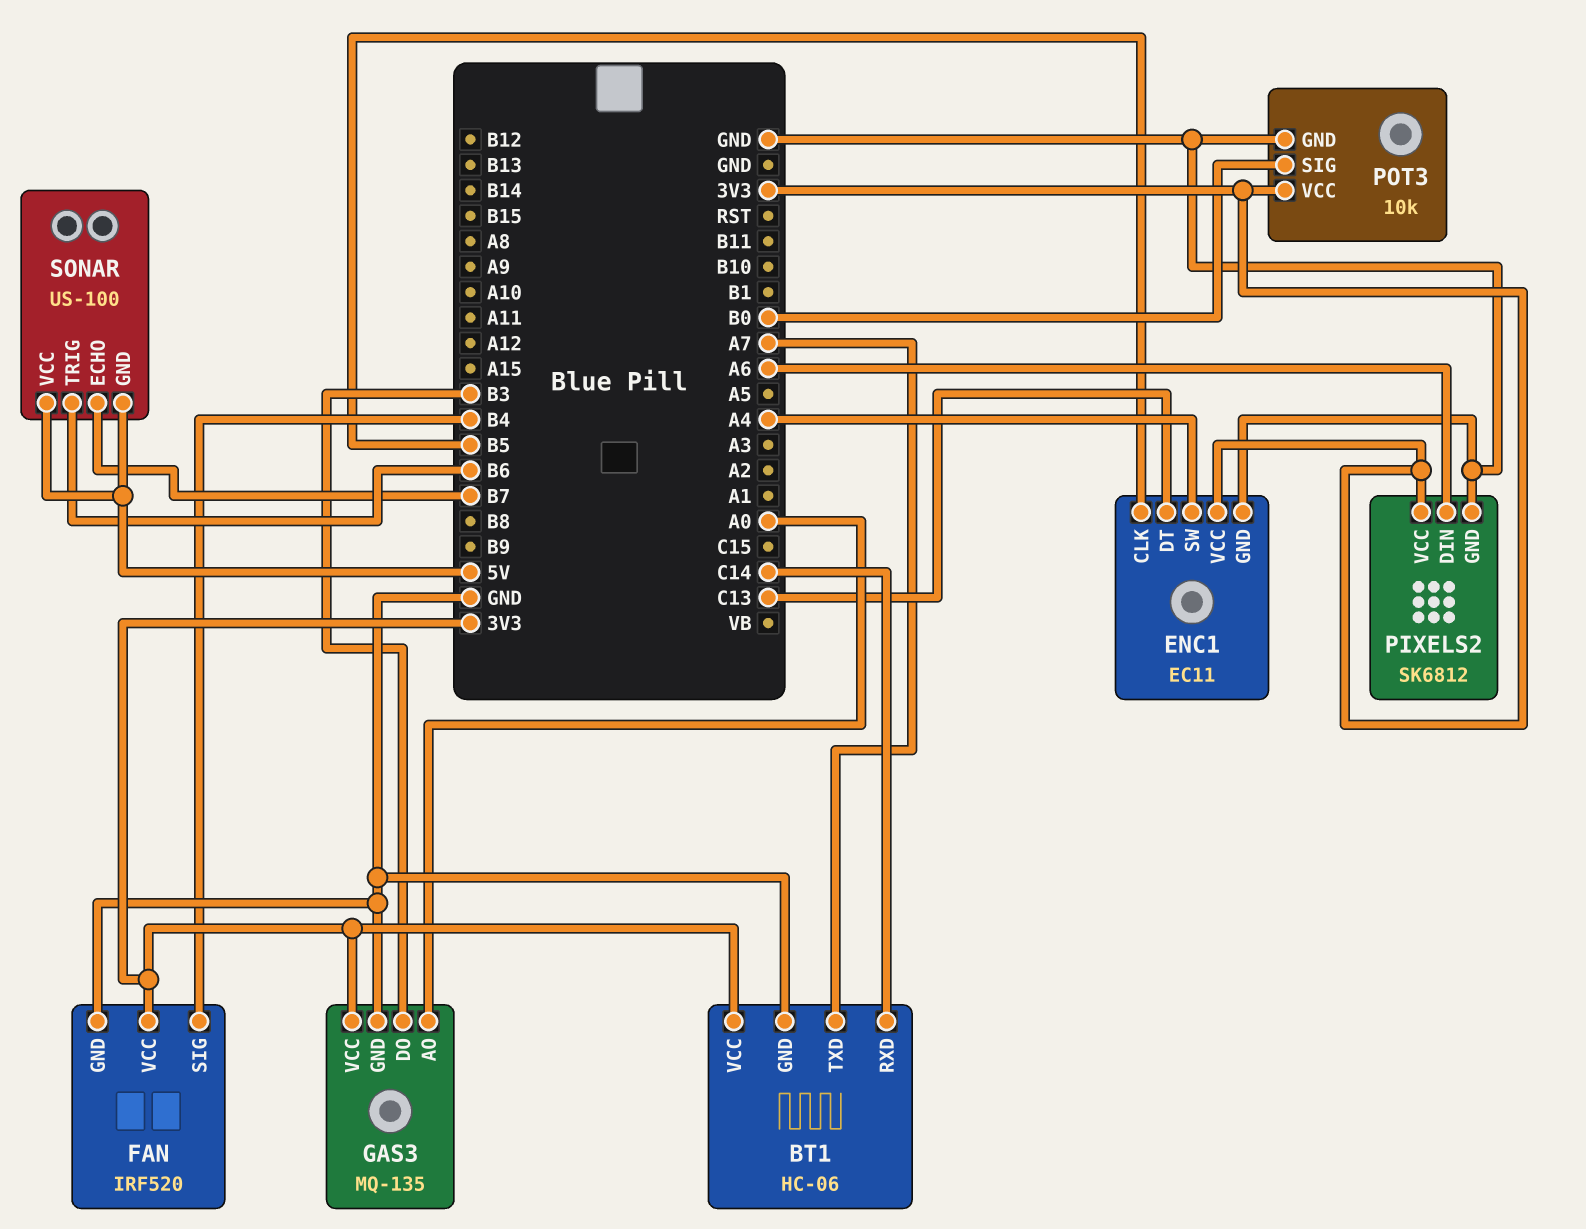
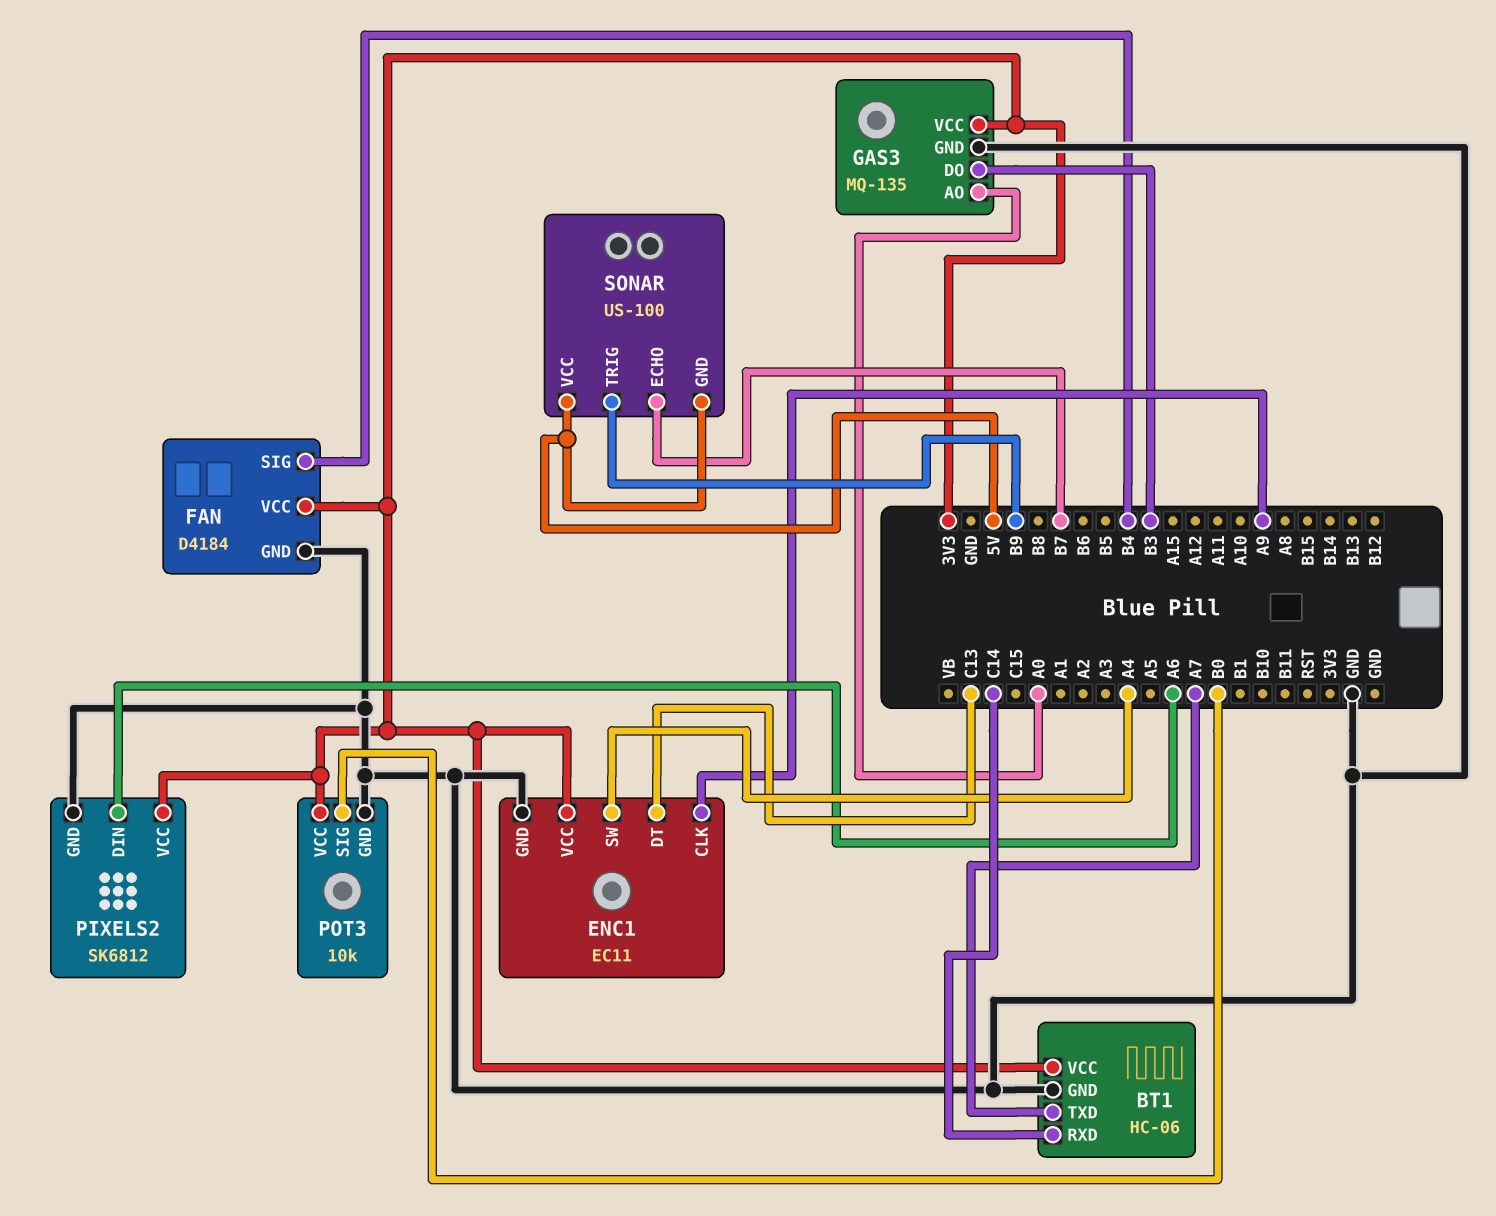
ENC1 pin CLK: B5 -> A9
FAN: IRF520 -> D4184
SONAR pin TRIG: B6 -> B9

